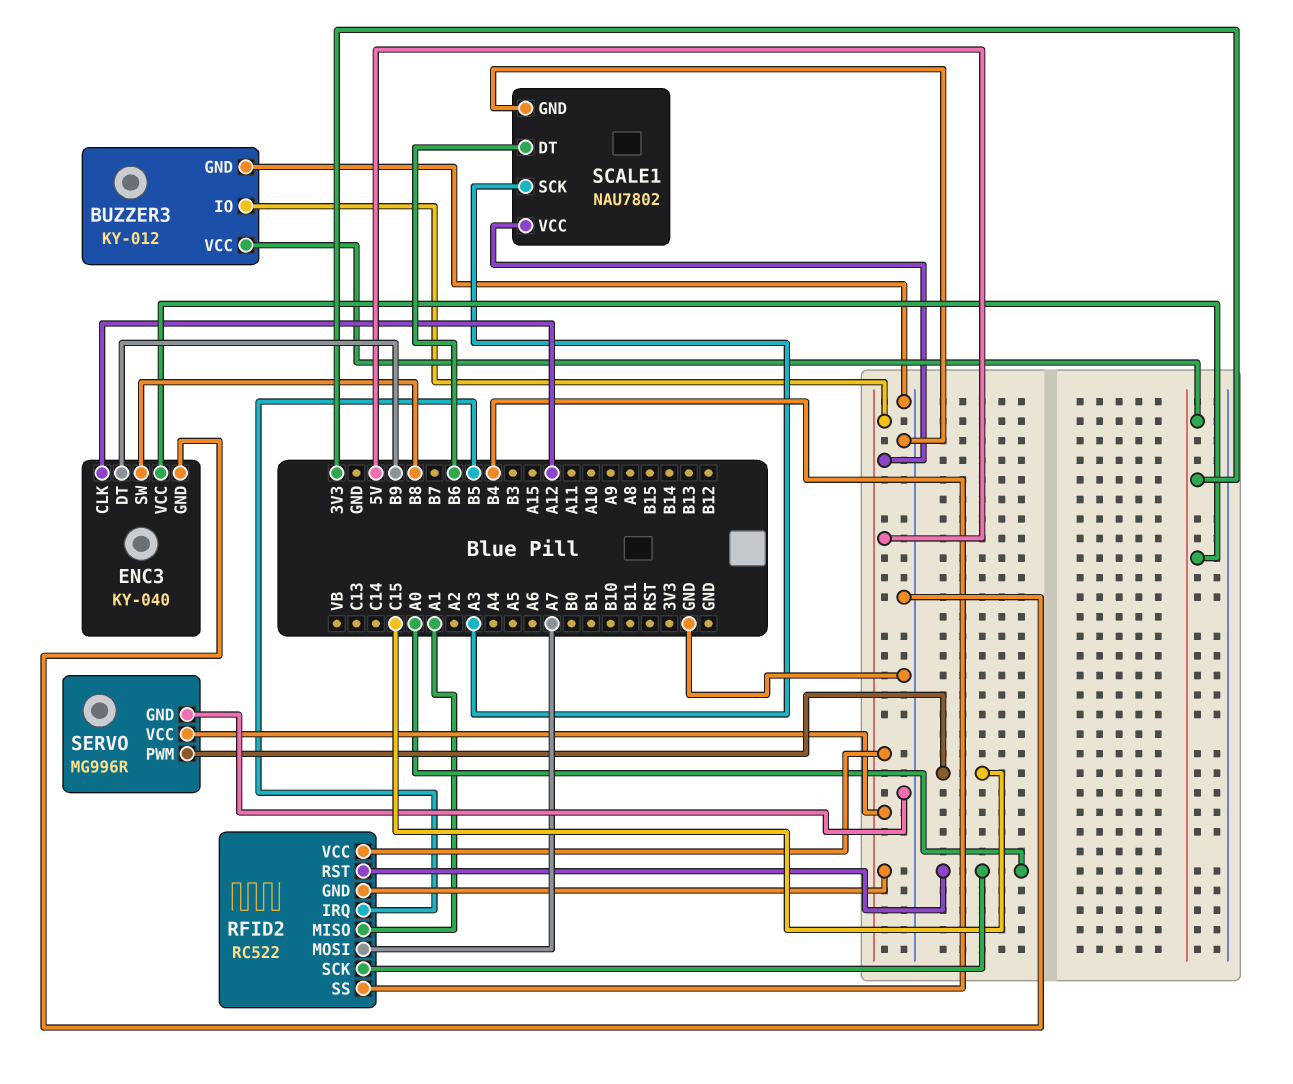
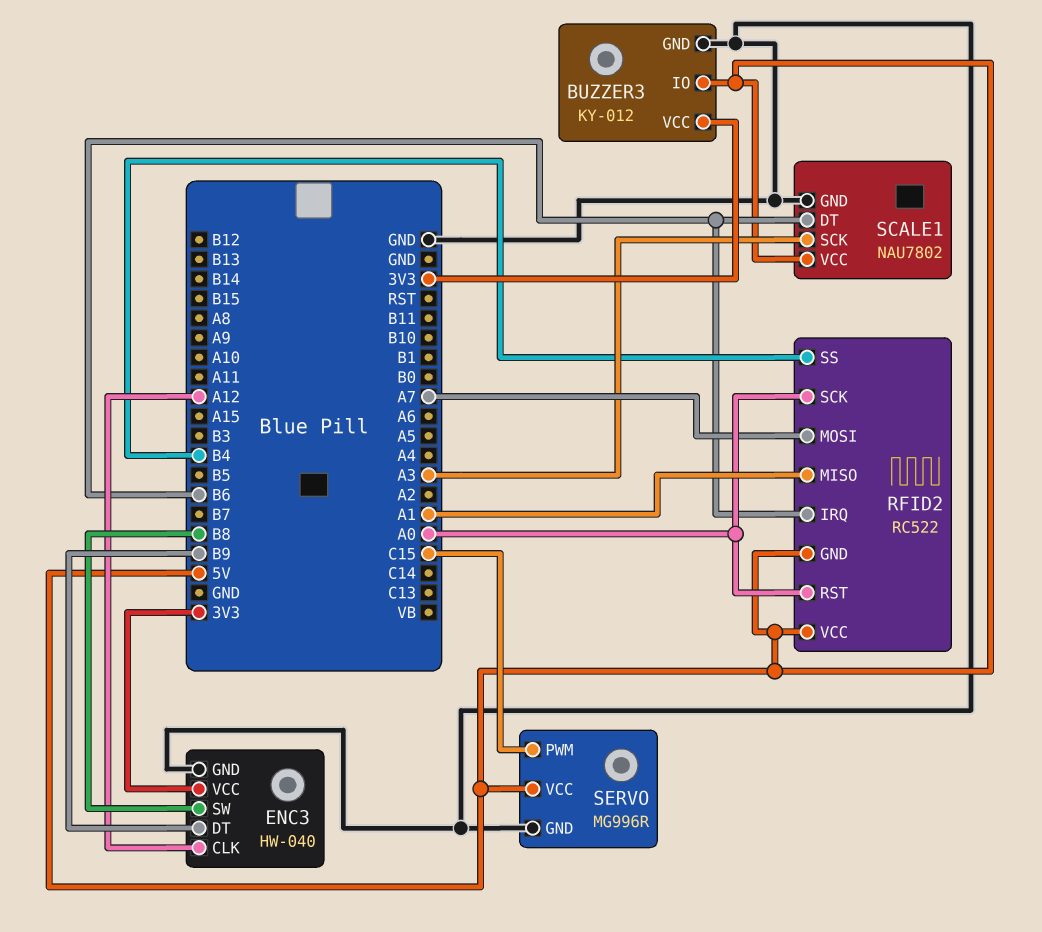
ENC3: KY-040 -> HW-040
RFID2 pin IRQ: B5 -> B6

